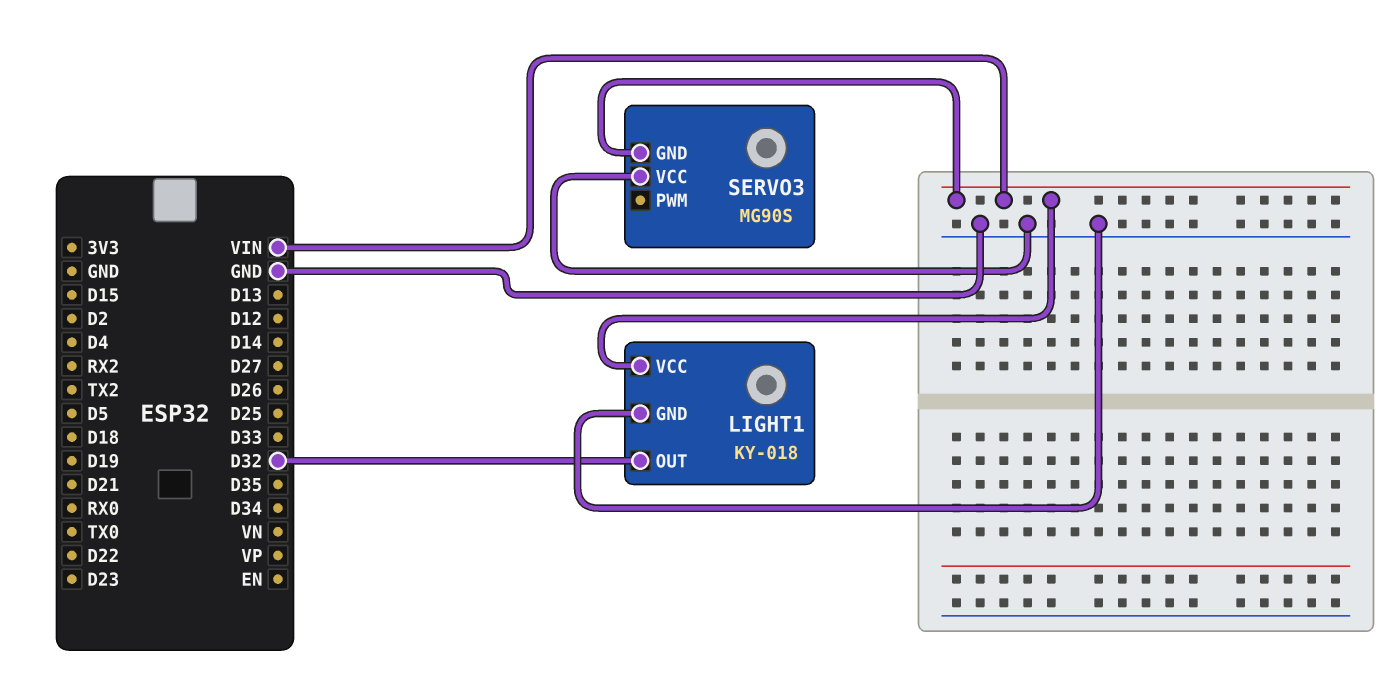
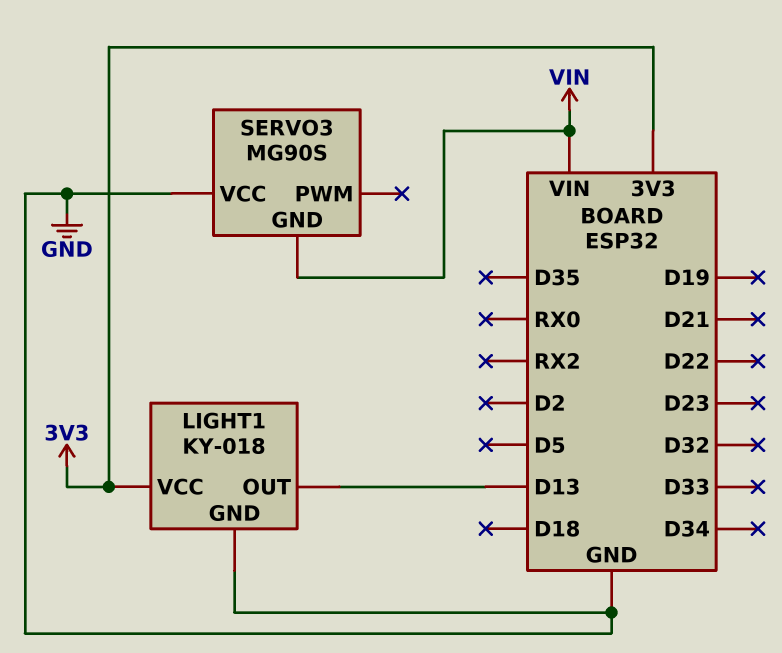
LIGHT1 pin OUT: D32 -> D13
LIGHT1 pin VCC: VIN -> 3V3

